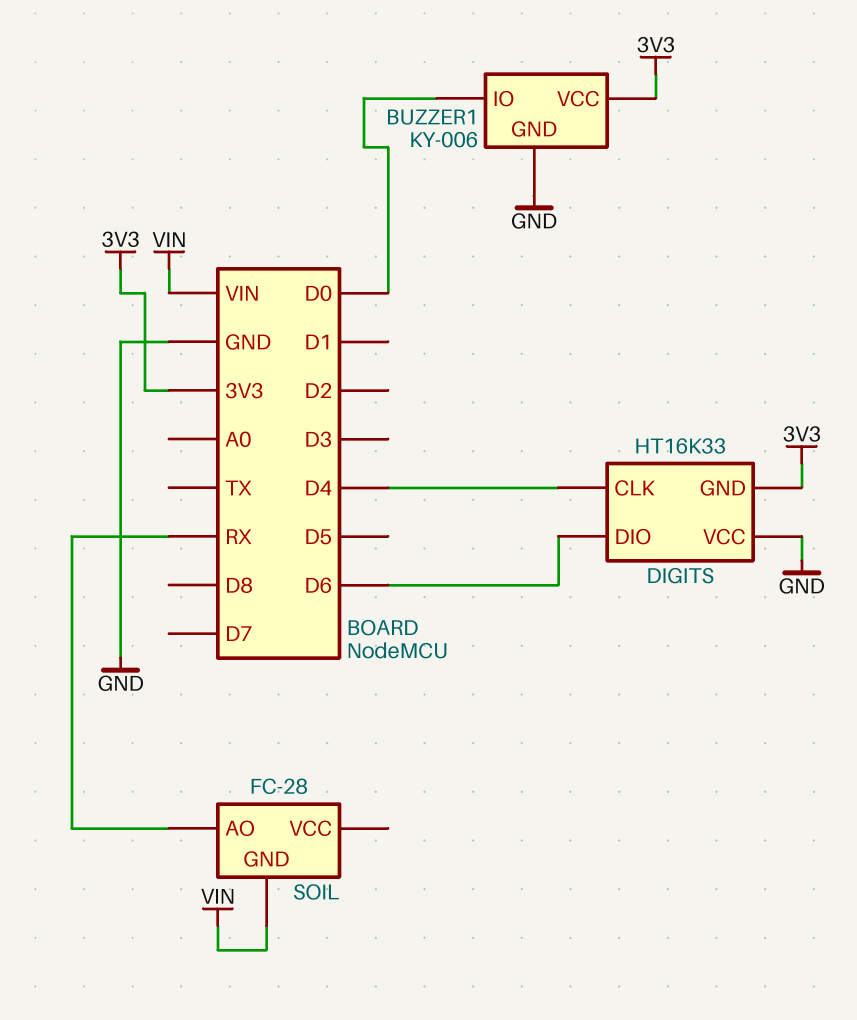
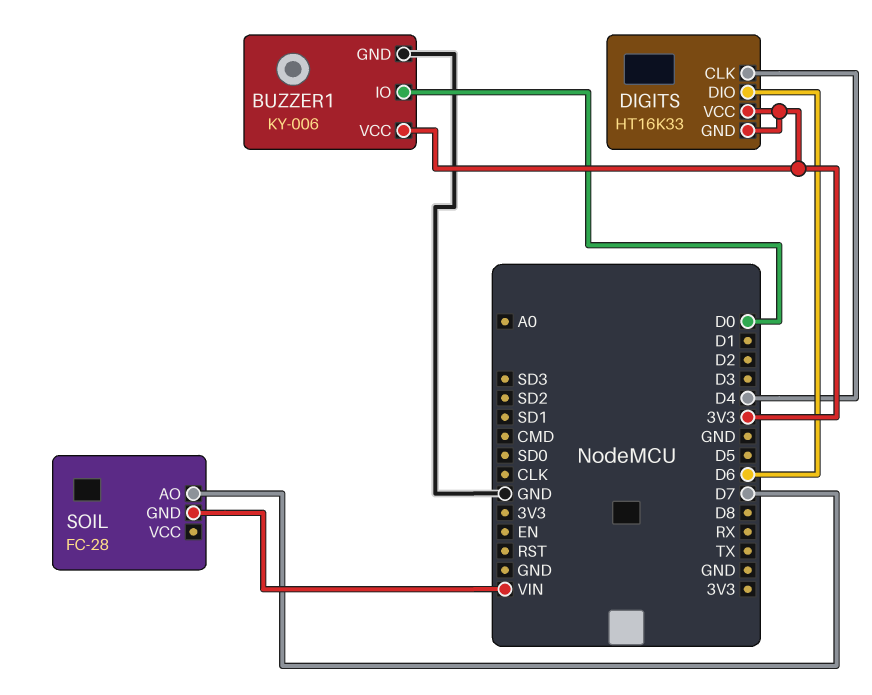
DIGITS pin VCC: GND -> 3V3
SOIL pin AO: RX -> D7

